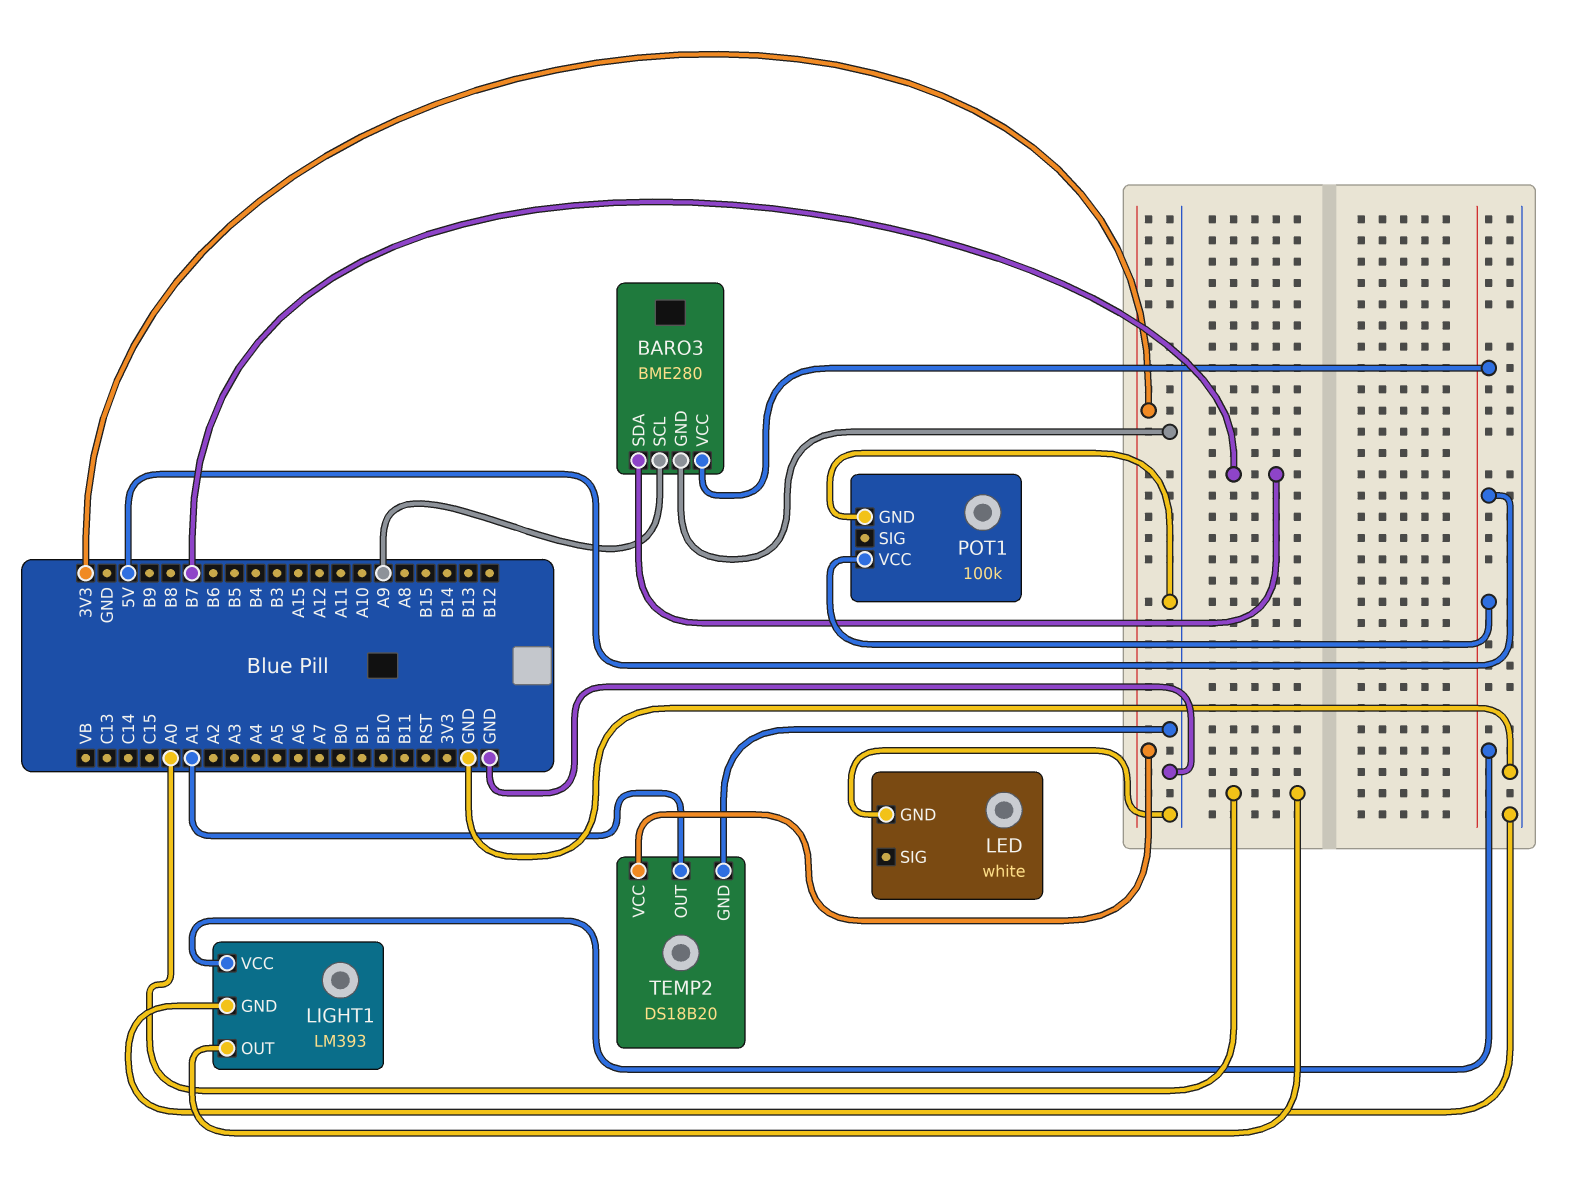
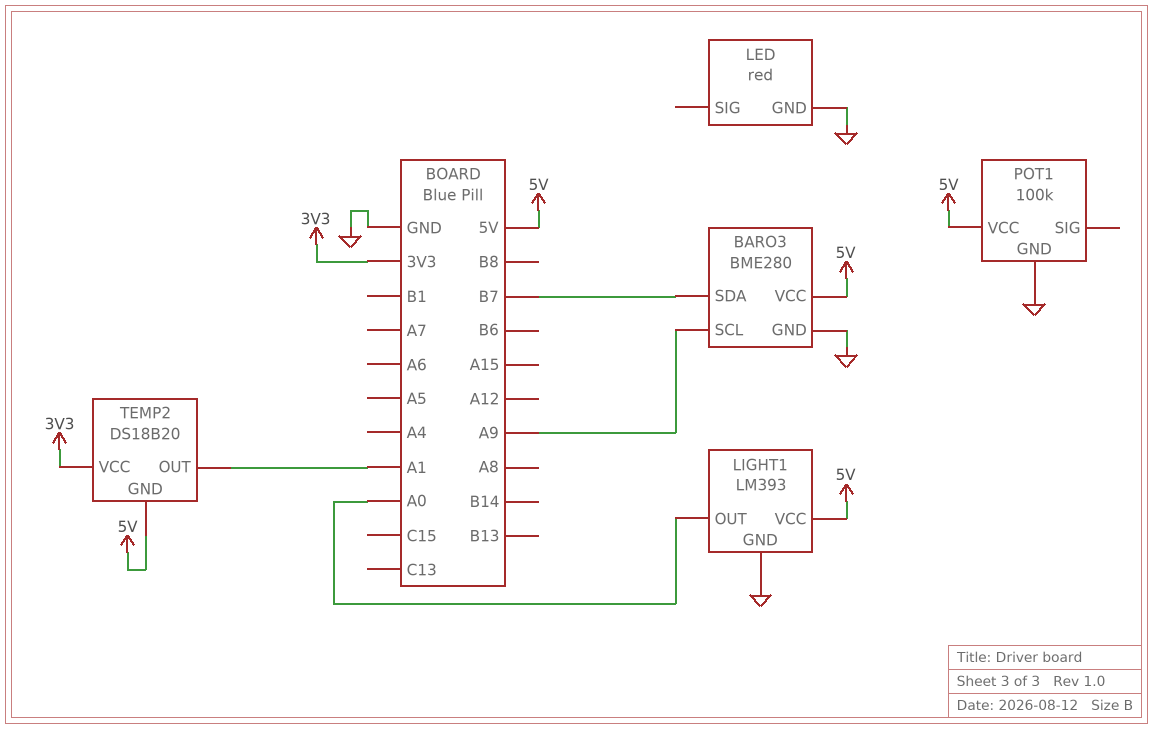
LED: white -> red
TEMP2 pin GND: GND -> 5V

